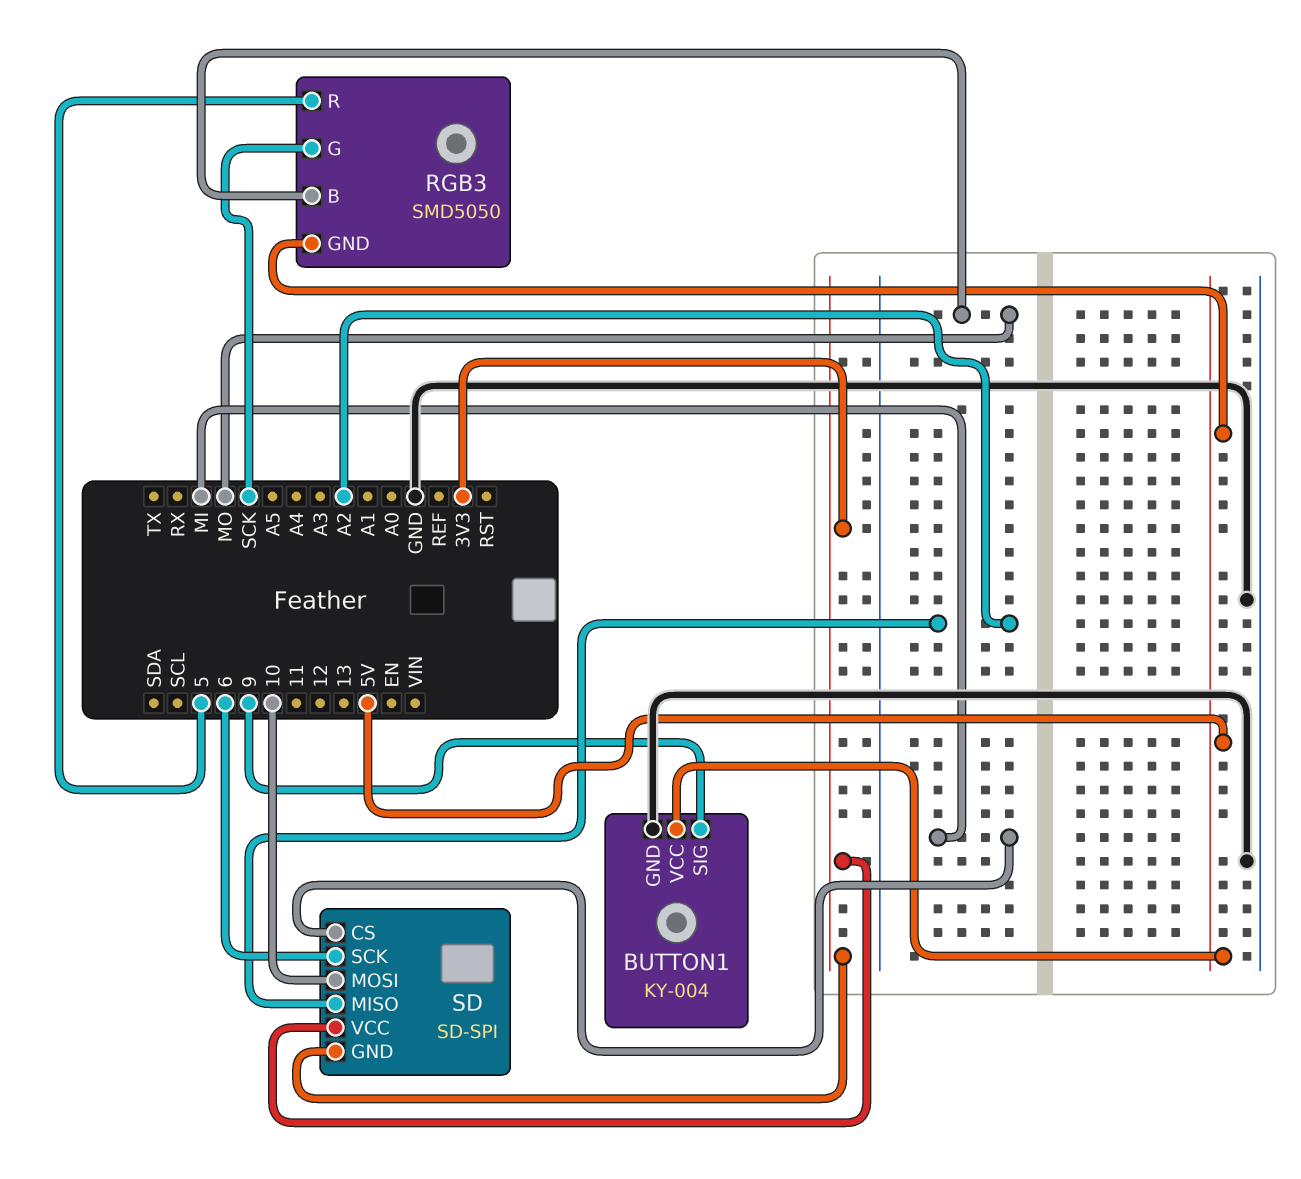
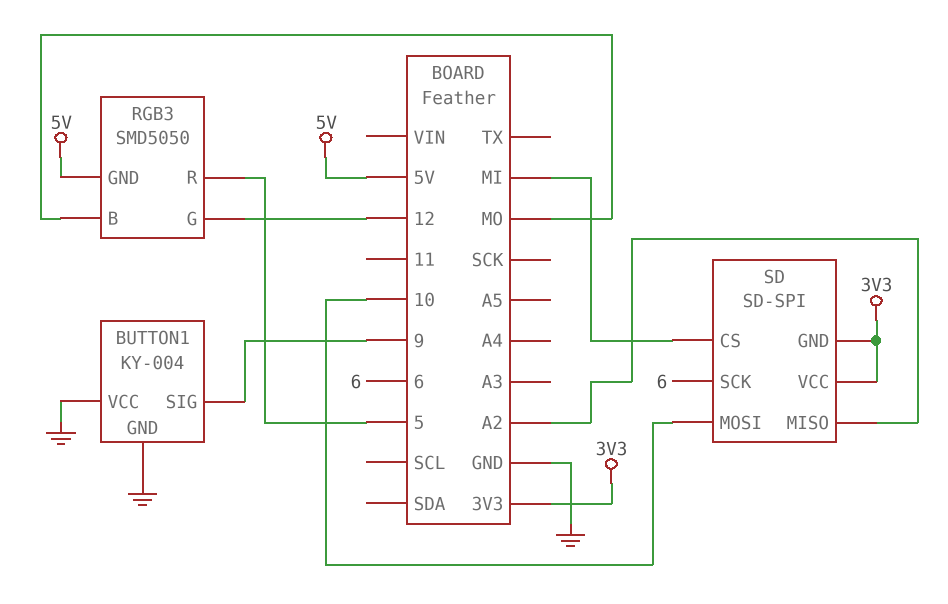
BUTTON1 pin VCC: 5V -> GND
RGB3 pin G: SCK -> 12

